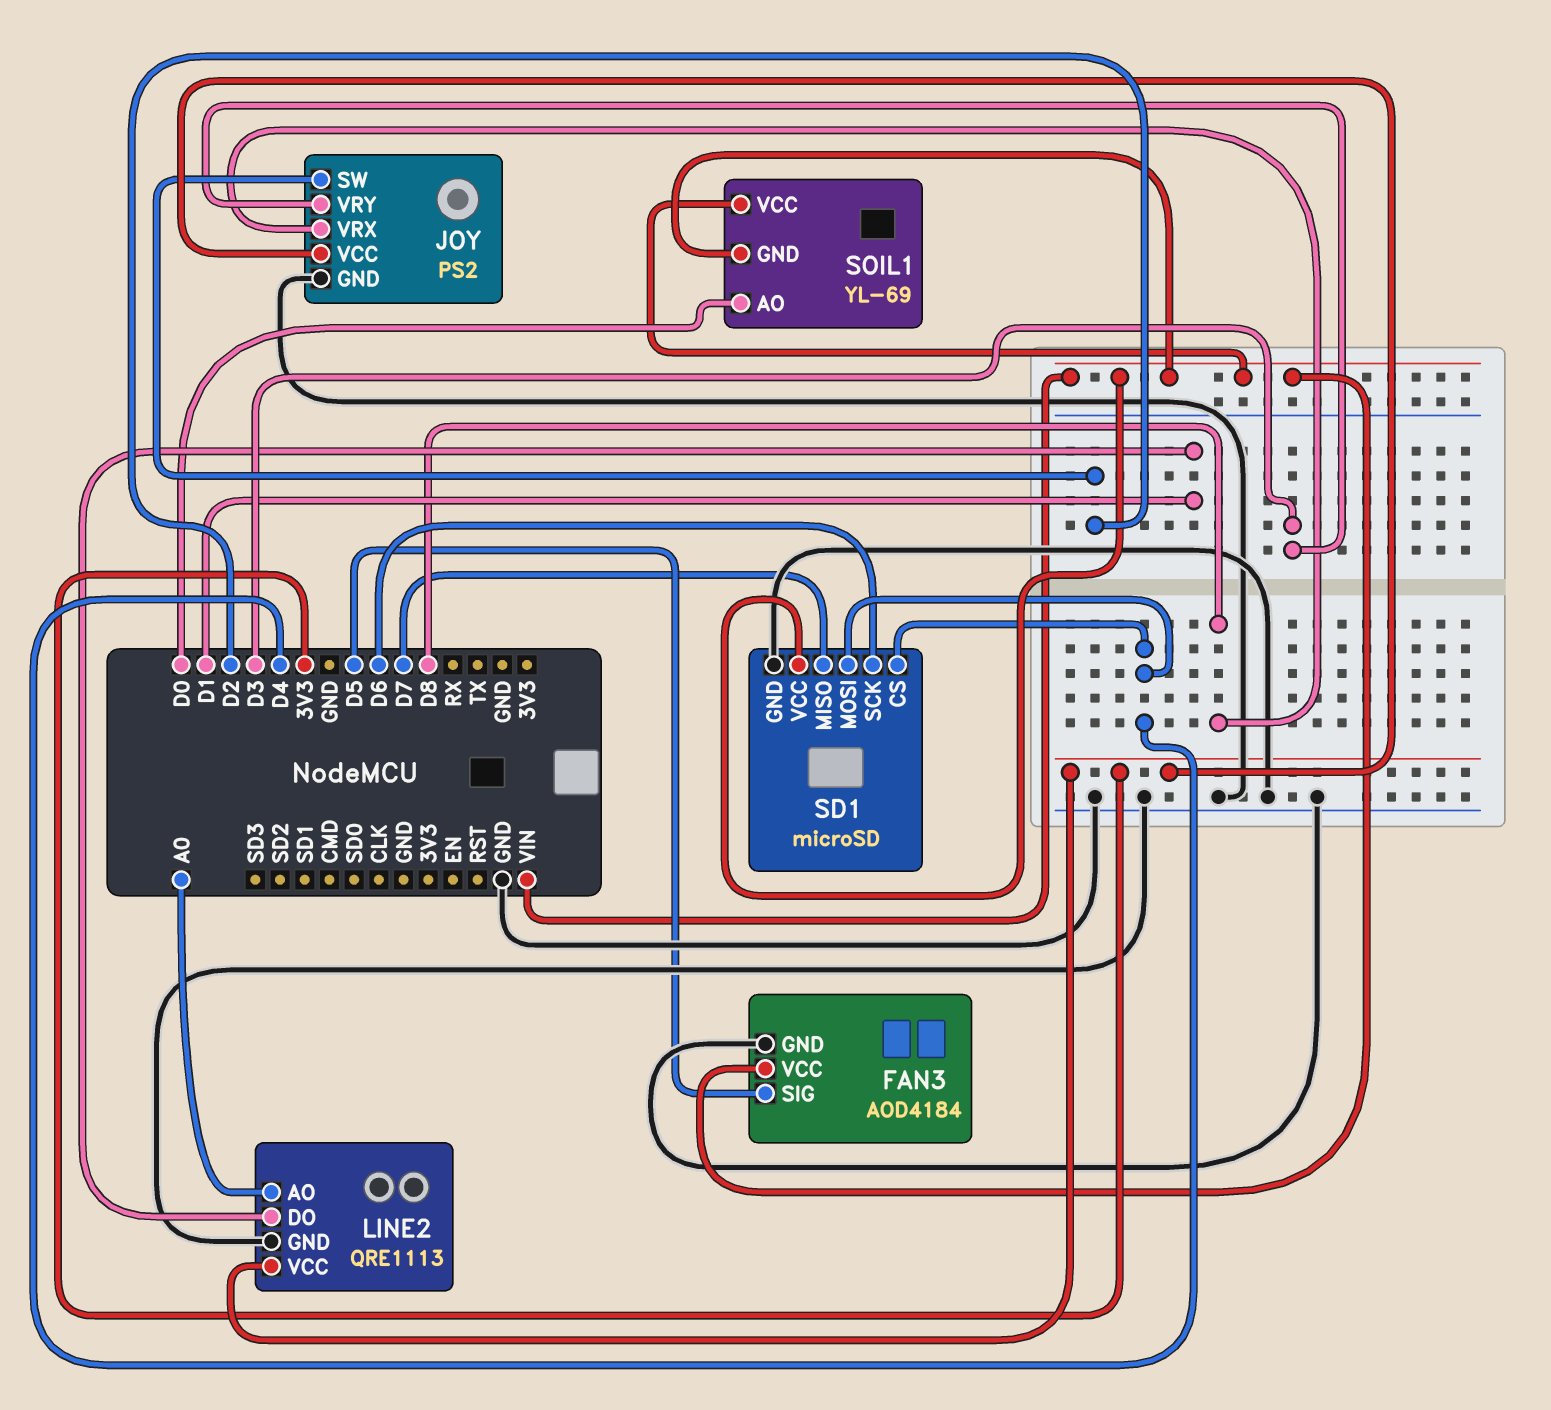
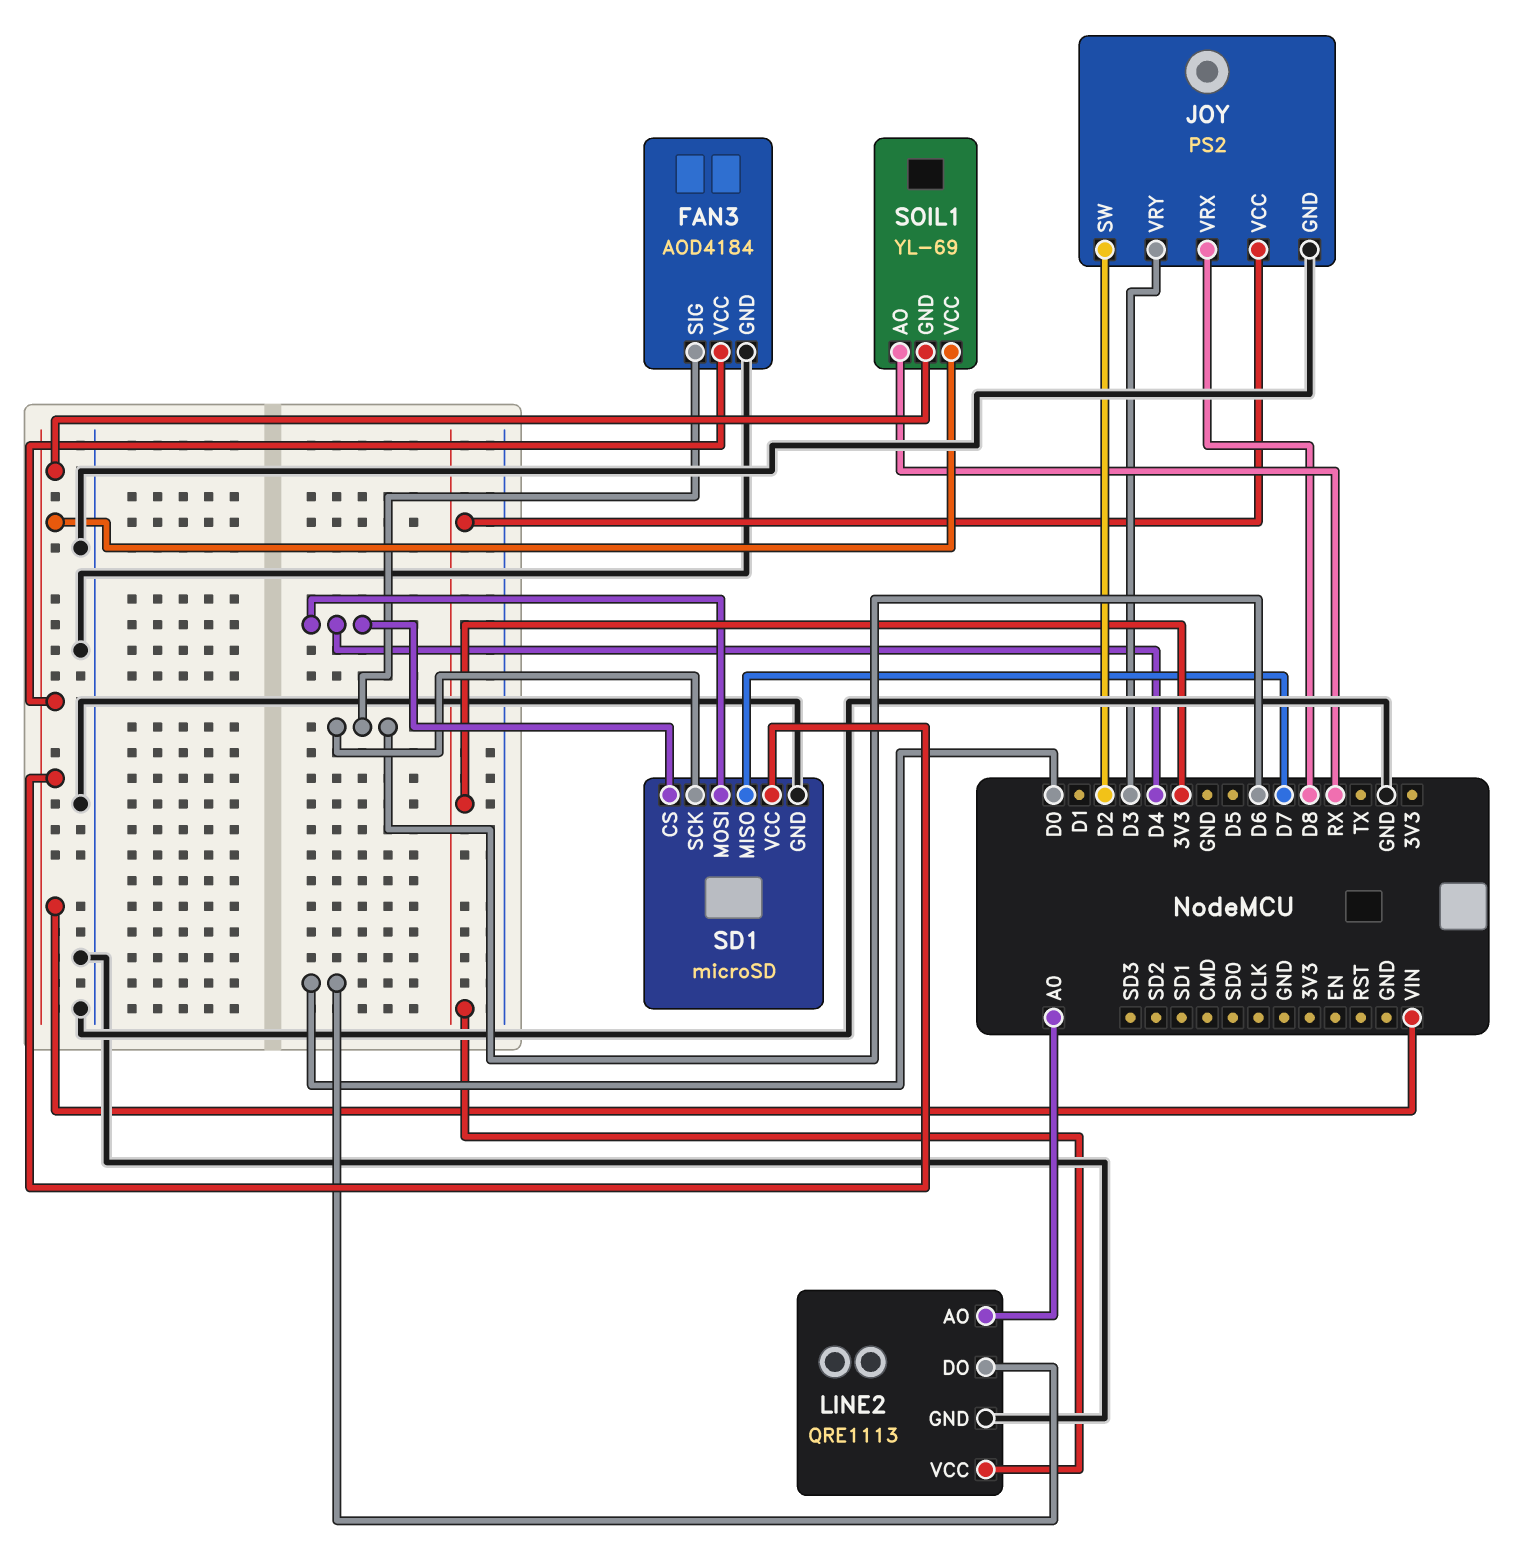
FAN3 pin SIG: D5 -> D6
LINE2 pin DO: D1 -> D0
SOIL1 pin AO: D0 -> RX

